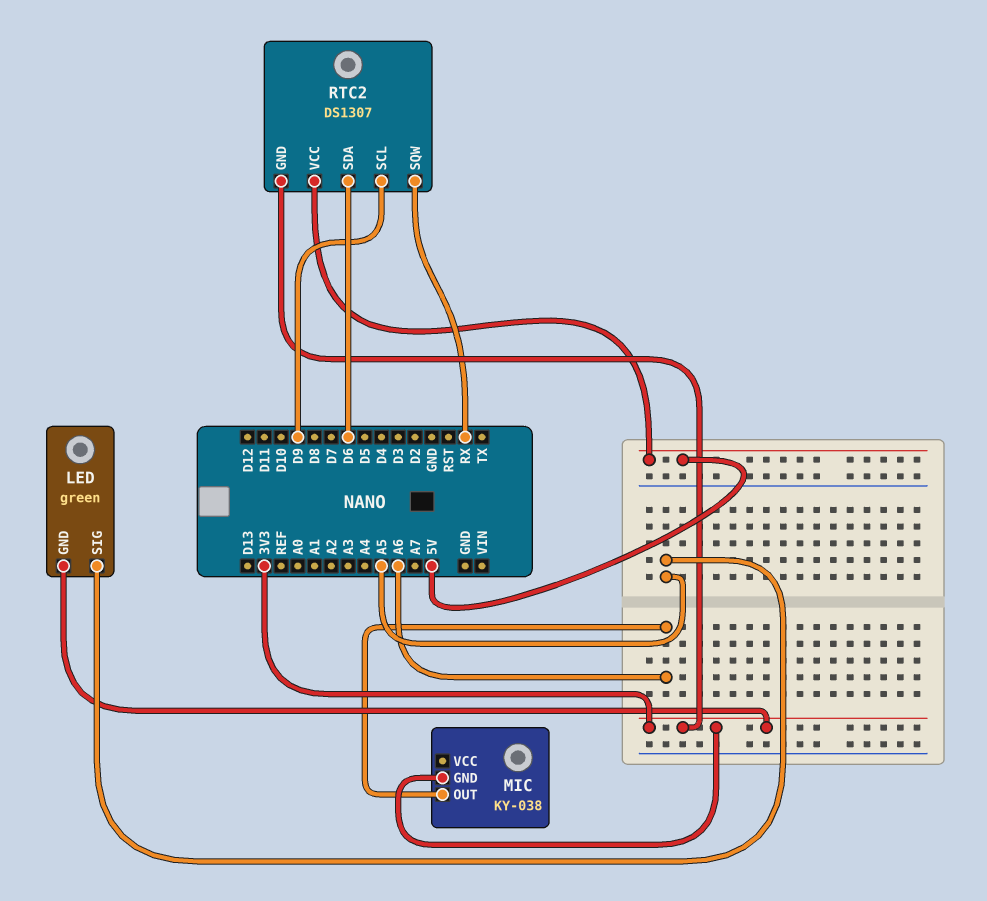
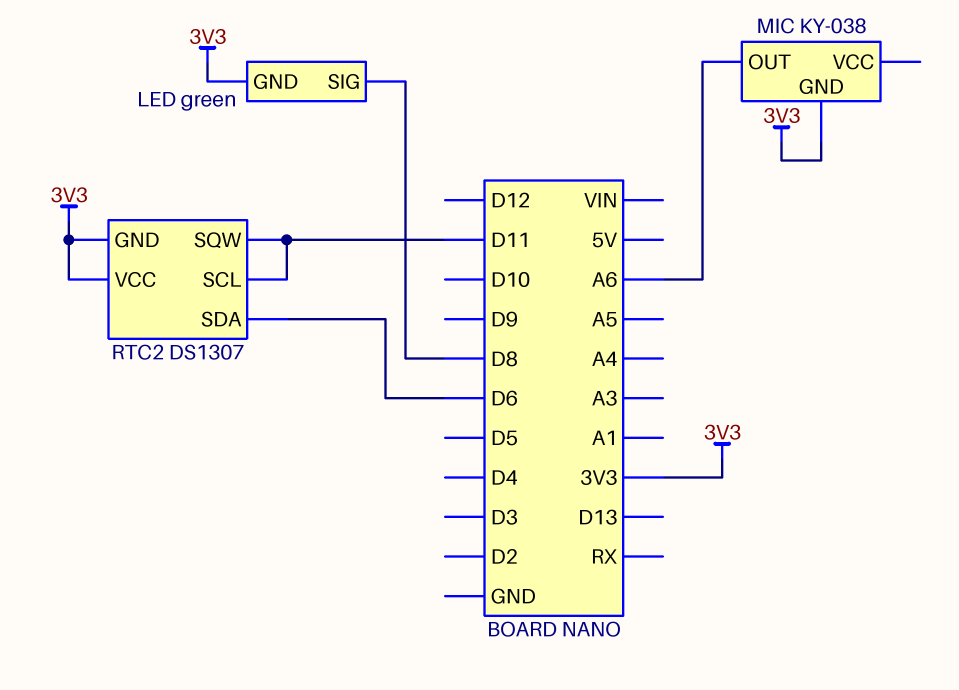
LED pin SIG: A5 -> D8
RTC2 pin SCL: D9 -> D11
RTC2 pin SQW: RX -> D11
RTC2 pin VCC: 5V -> 3V3

